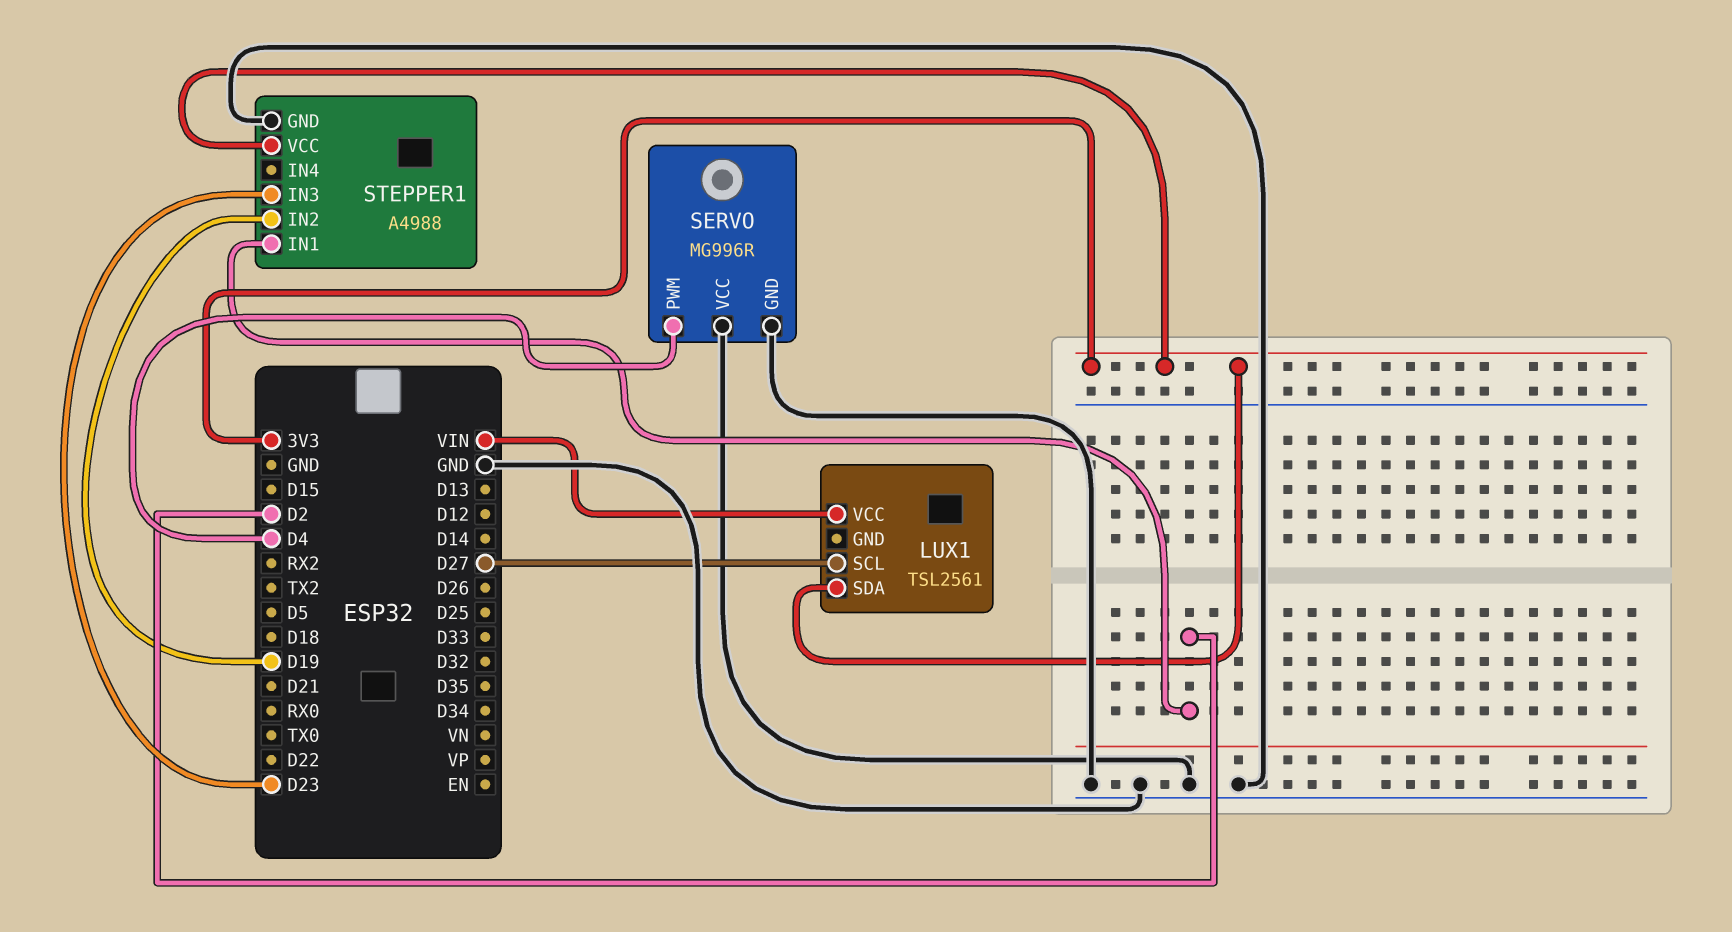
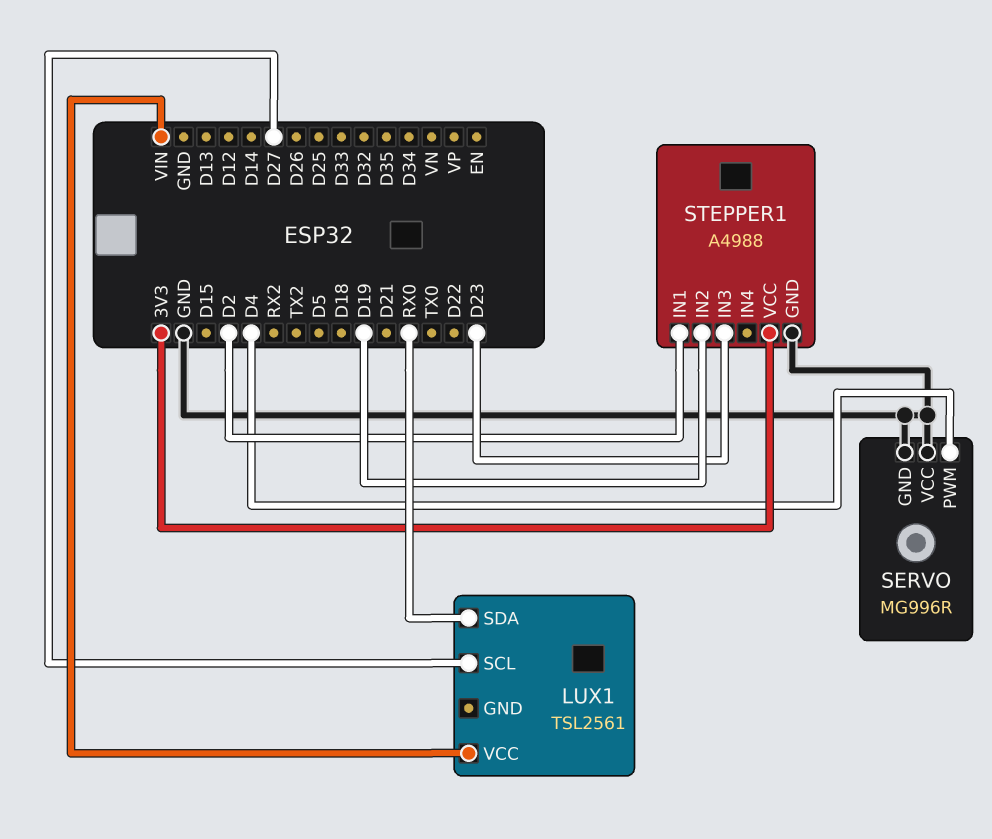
LUX1 pin SDA: 3V3 -> RX0

